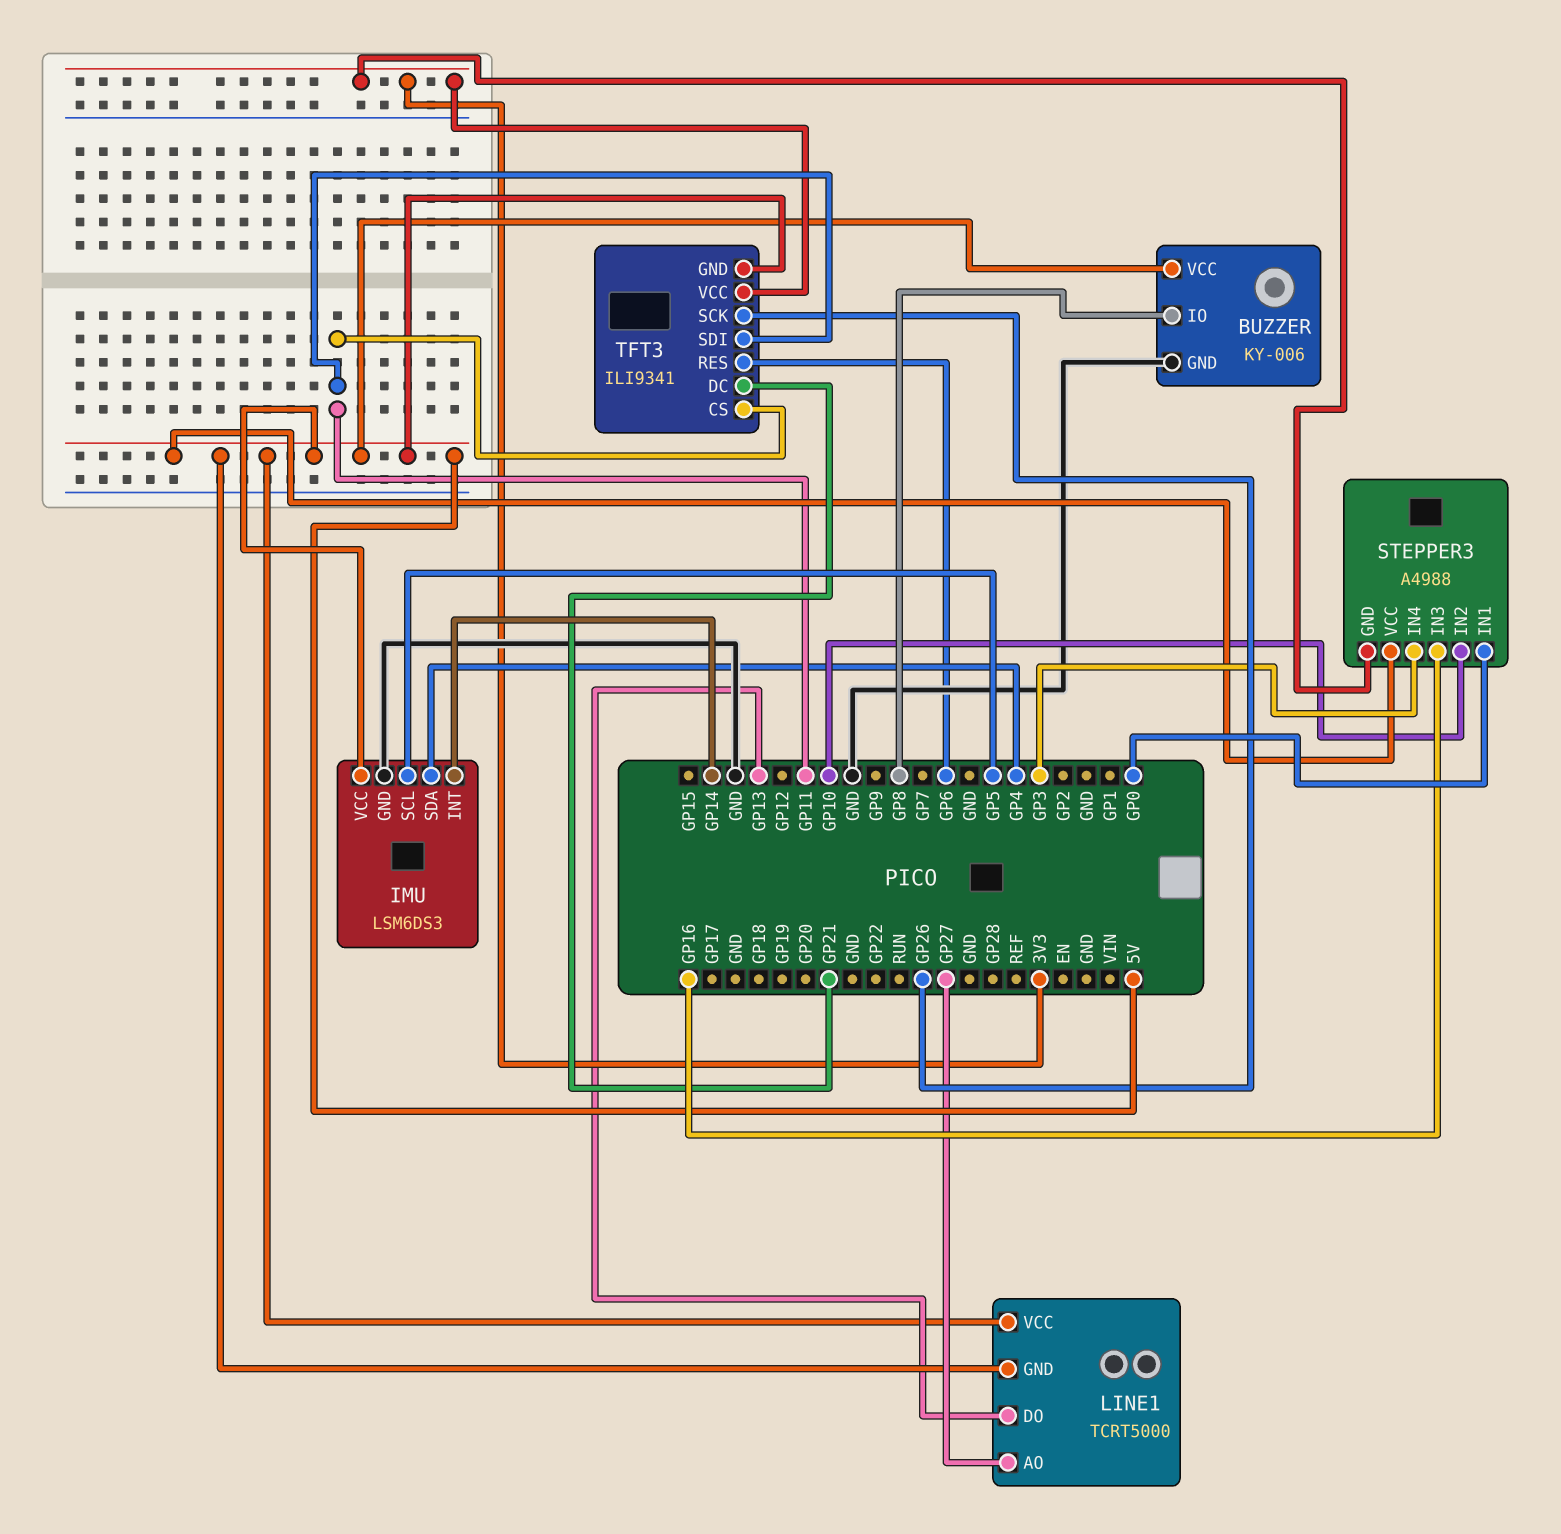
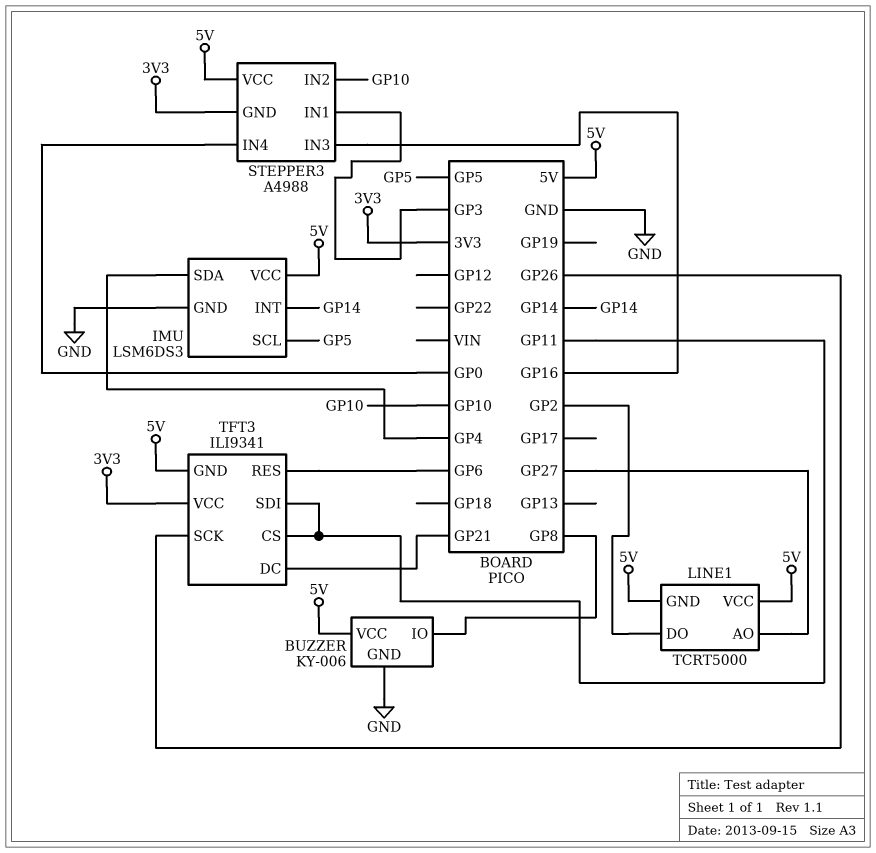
LINE1 pin DO: GP13 -> GP2
STEPPER3 pin IN1: GP0 -> GP3
STEPPER3 pin IN4: GP3 -> GP0

